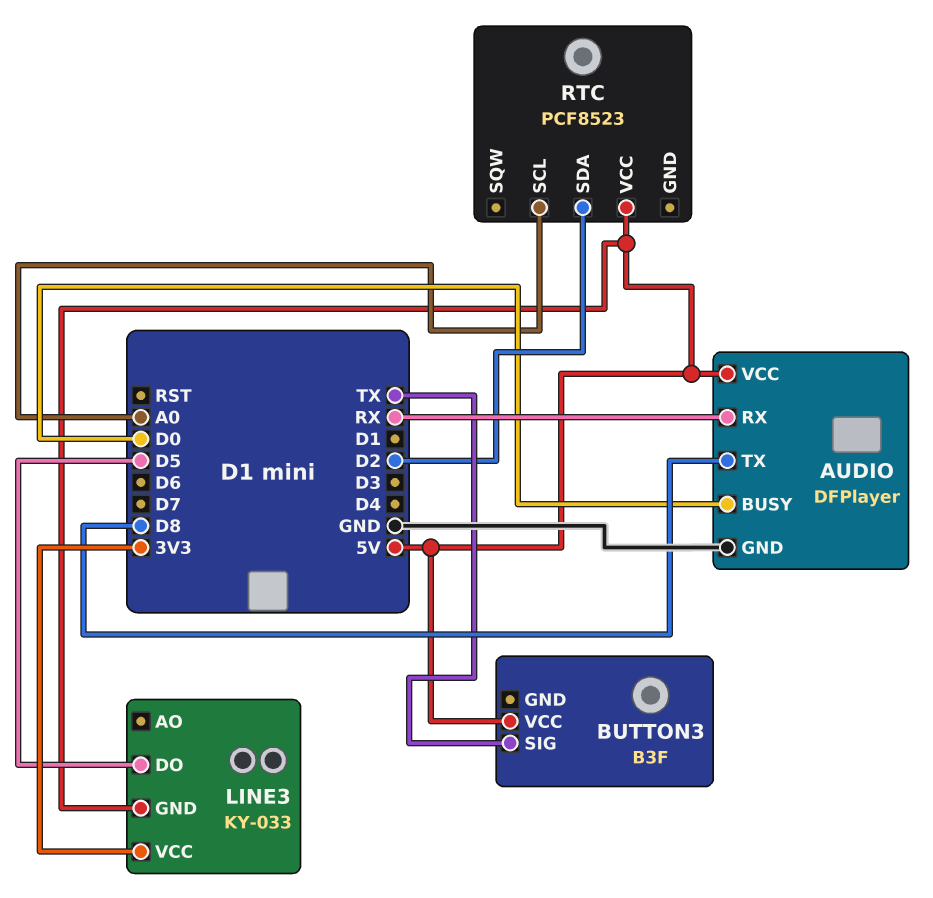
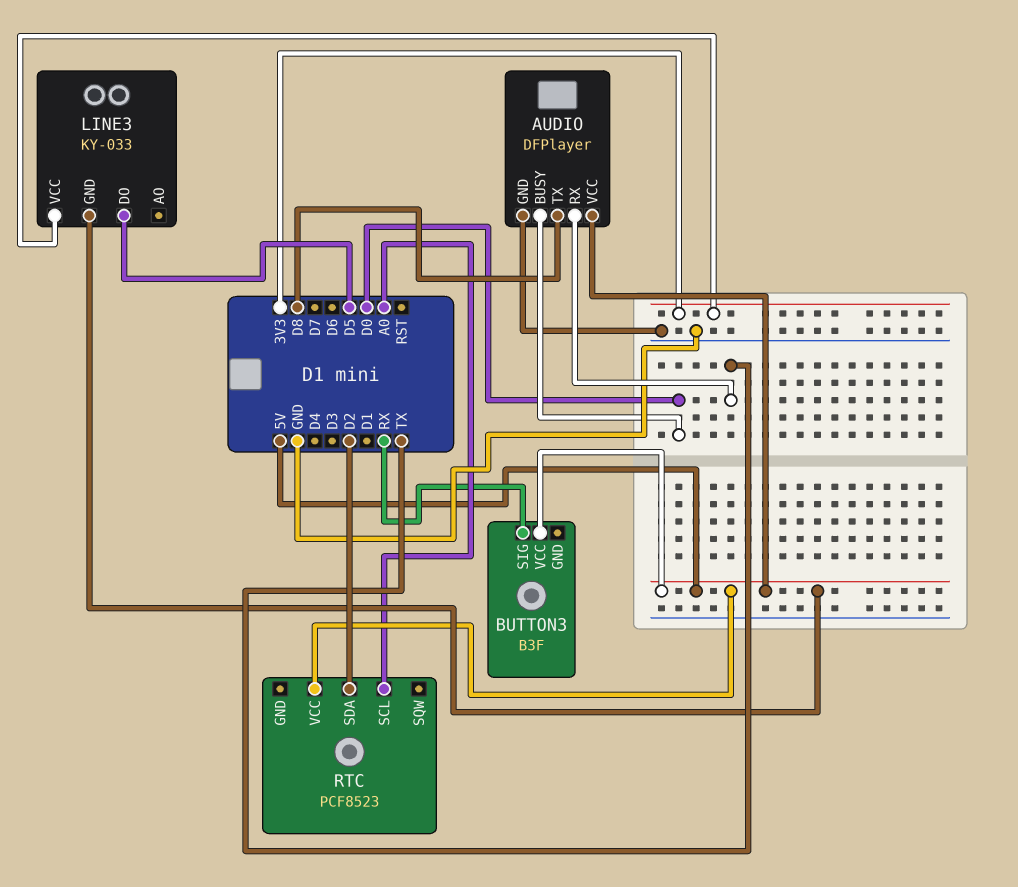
AUDIO pin RX: RX -> TX
BUTTON3 pin SIG: TX -> RX

